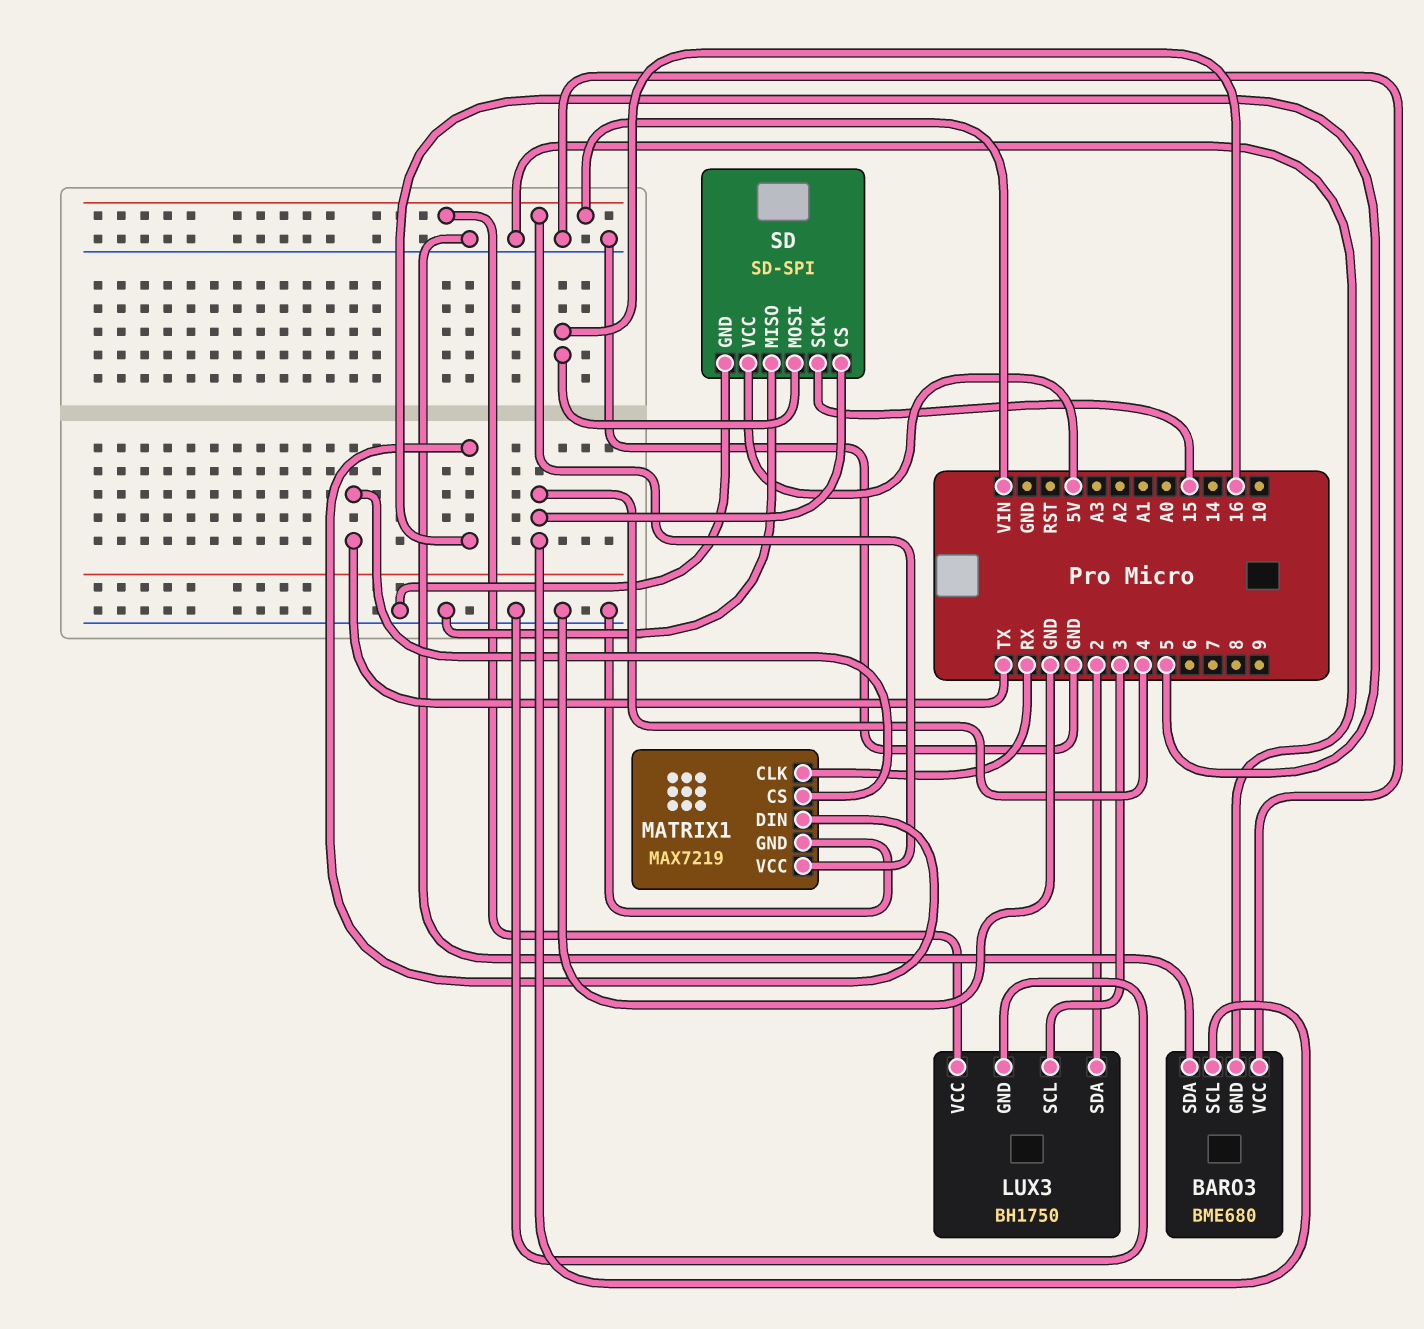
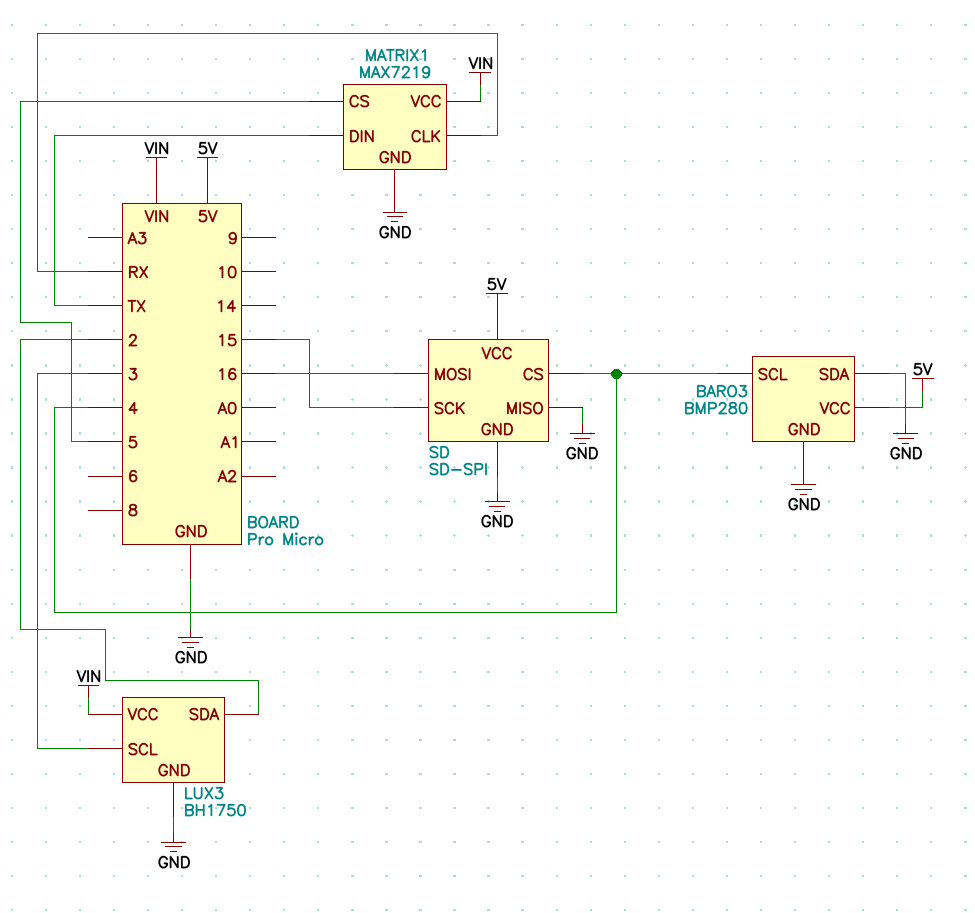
BARO3: BME680 -> BMP280
BARO3 pin VCC: GND -> 5V
MATRIX1 pin CS: TX -> 5
MATRIX1 pin DIN: 5 -> TX

